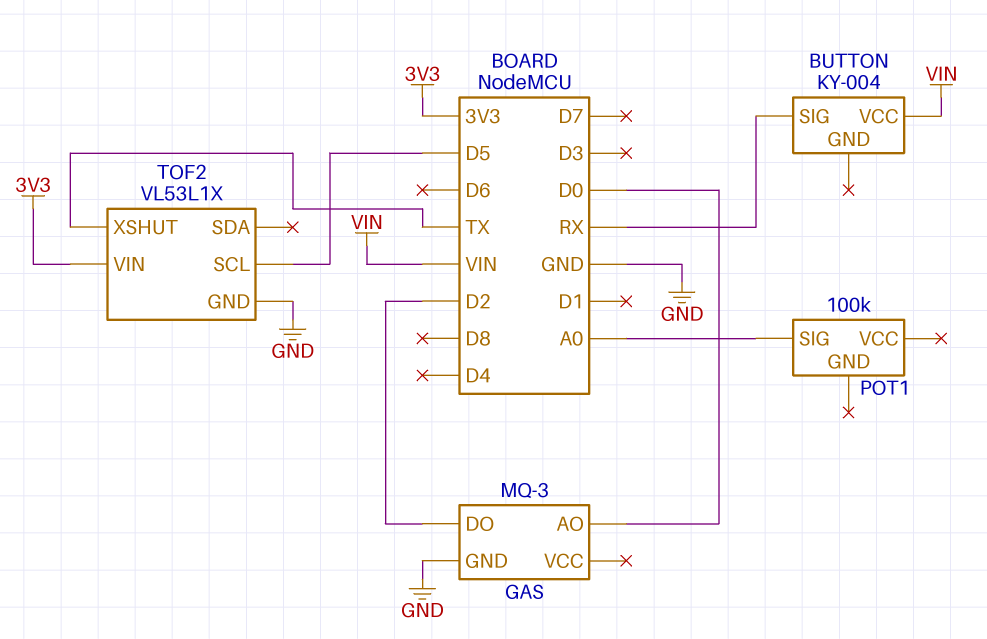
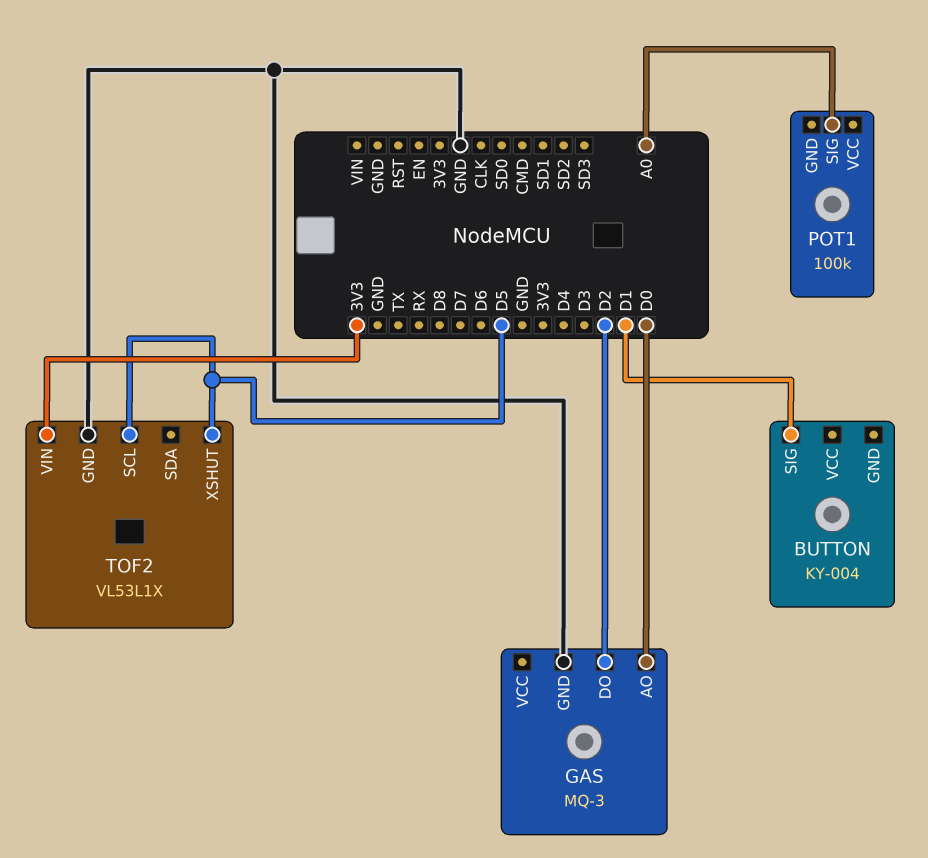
BUTTON pin SIG: RX -> D1
BUTTON pin VCC: VIN -> none
TOF2 pin XSHUT: TX -> D5

